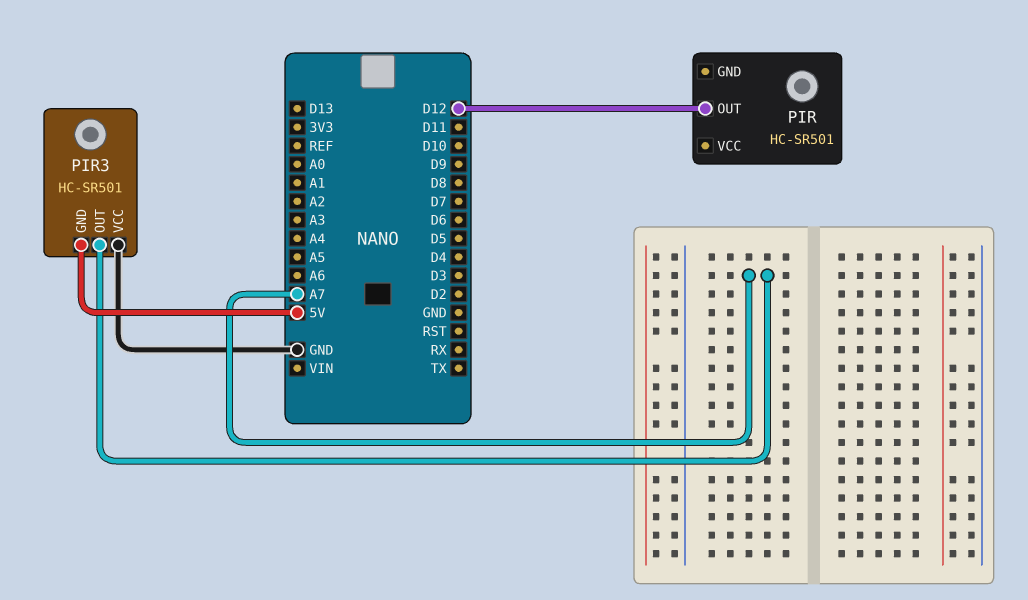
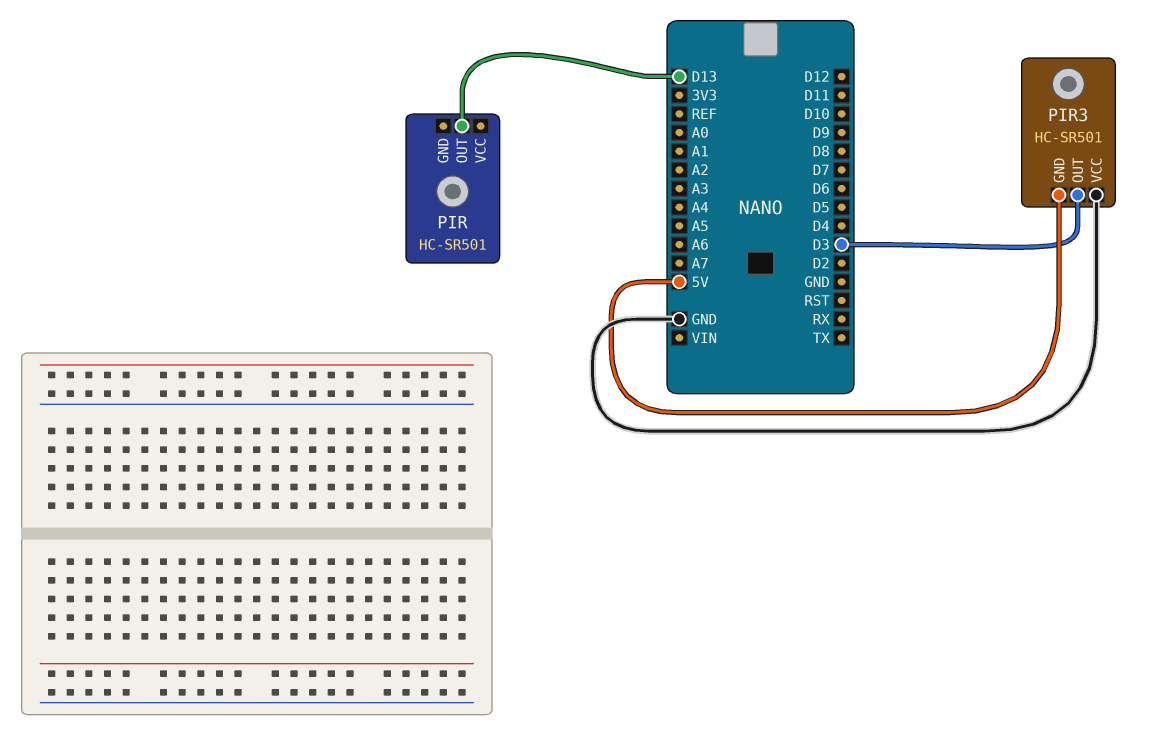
PIR pin OUT: D12 -> D13
PIR3 pin OUT: A7 -> D3

